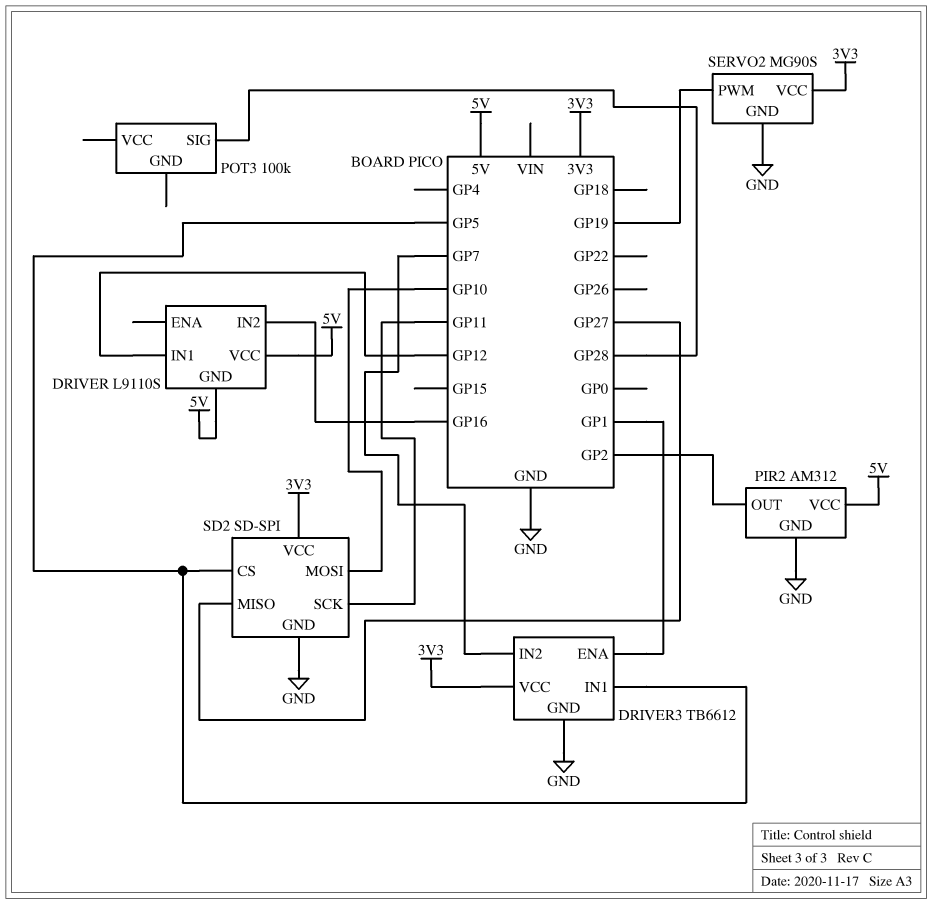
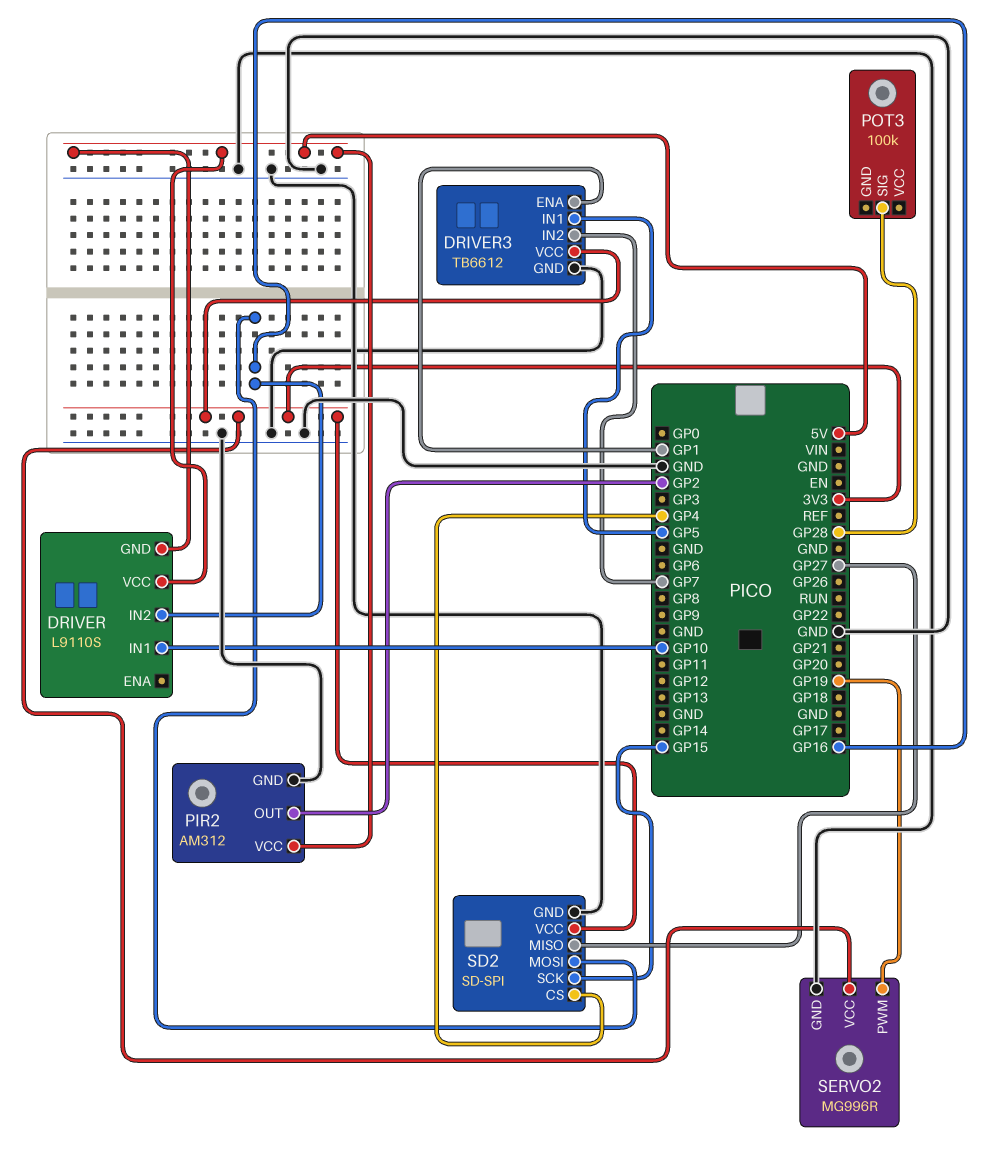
DRIVER pin IN1: GP12 -> GP10
SD2 pin CS: GP5 -> GP4
SD2 pin MOSI: GP10 -> GP16
SD2 pin SCK: GP11 -> GP15
SERVO2: MG90S -> MG996R

